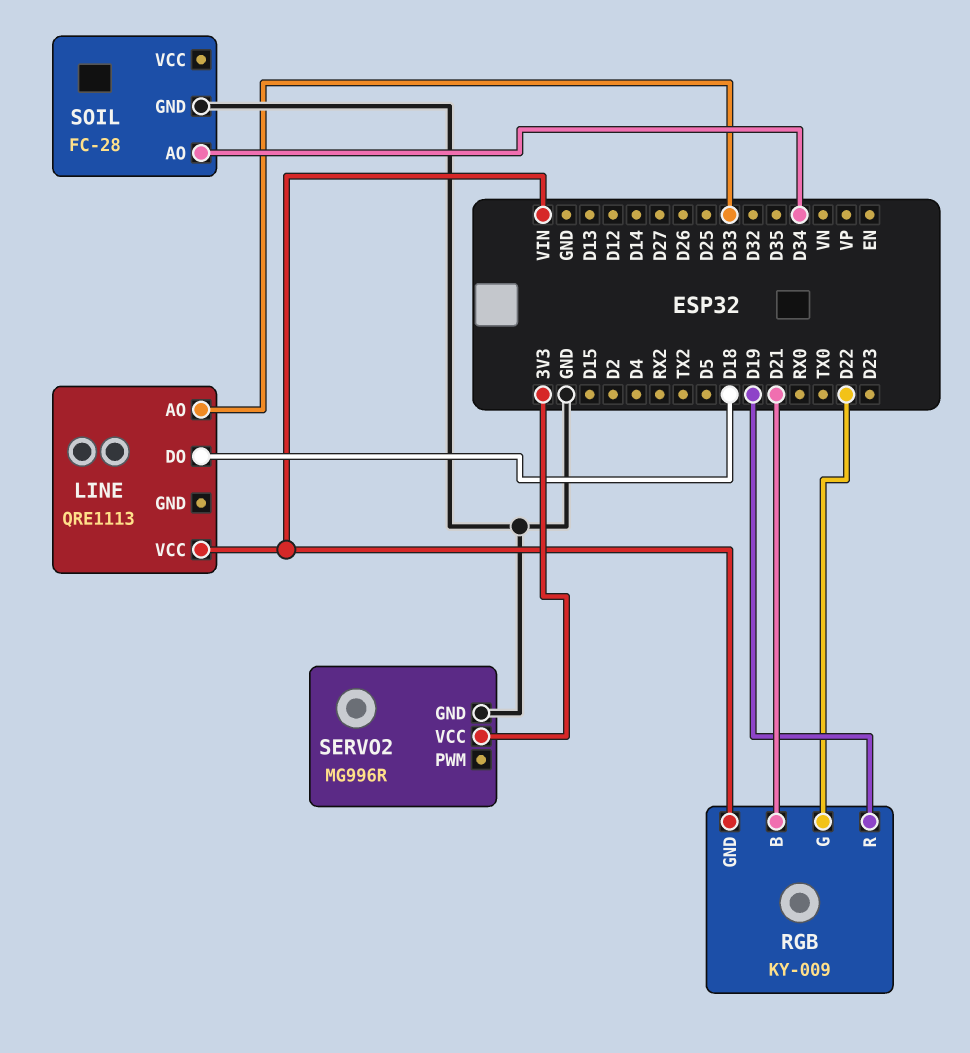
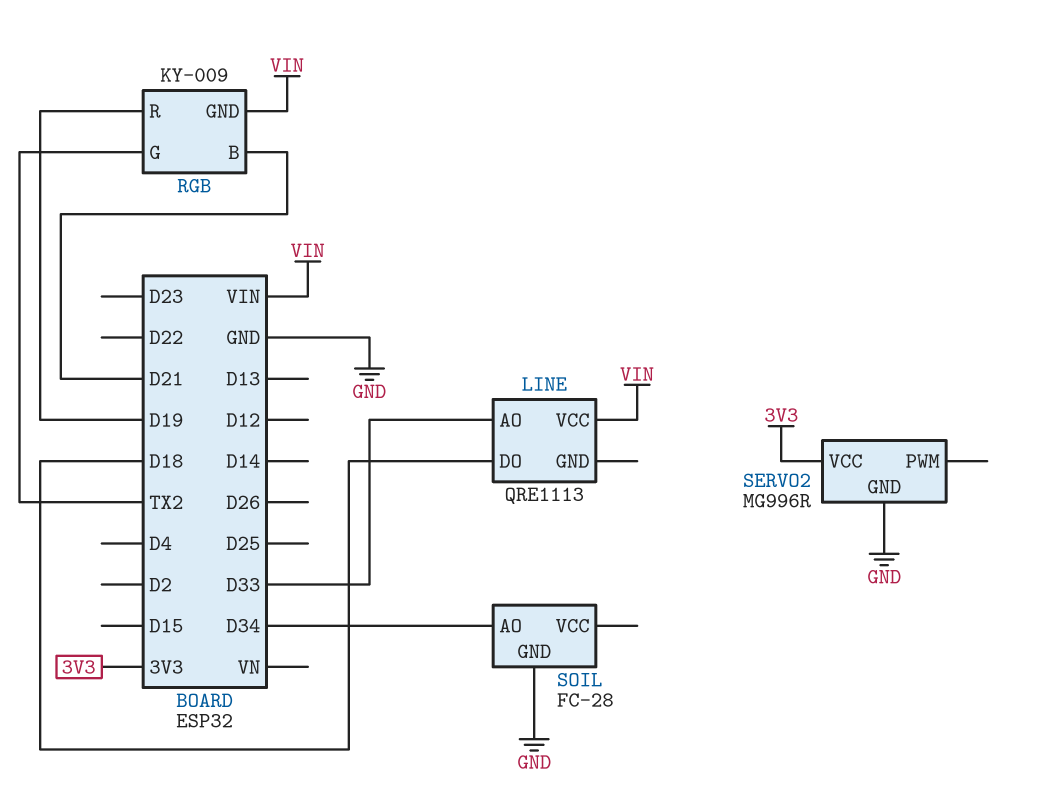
RGB pin G: D22 -> TX2

